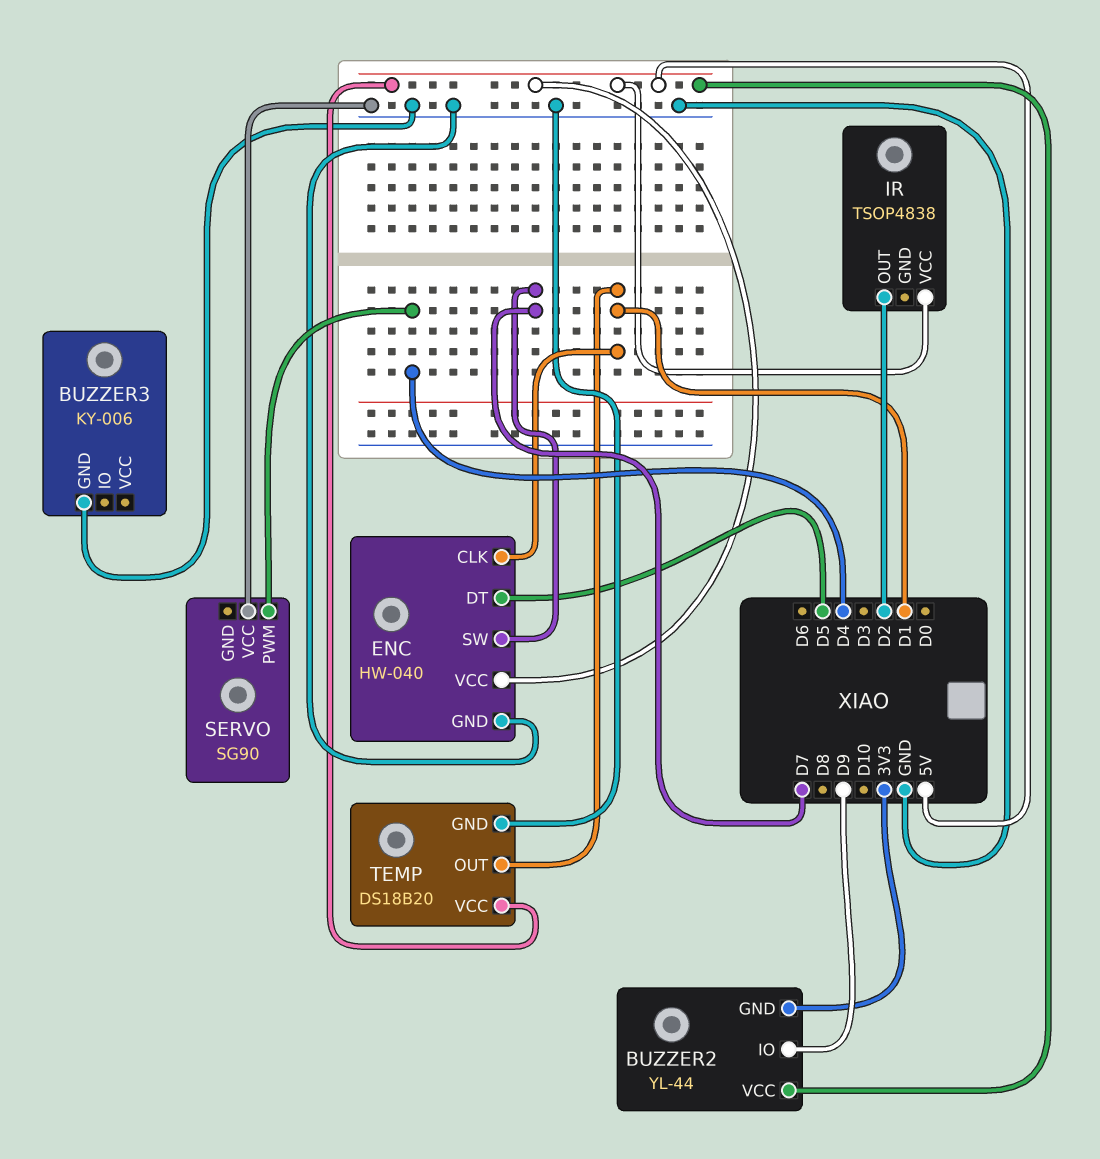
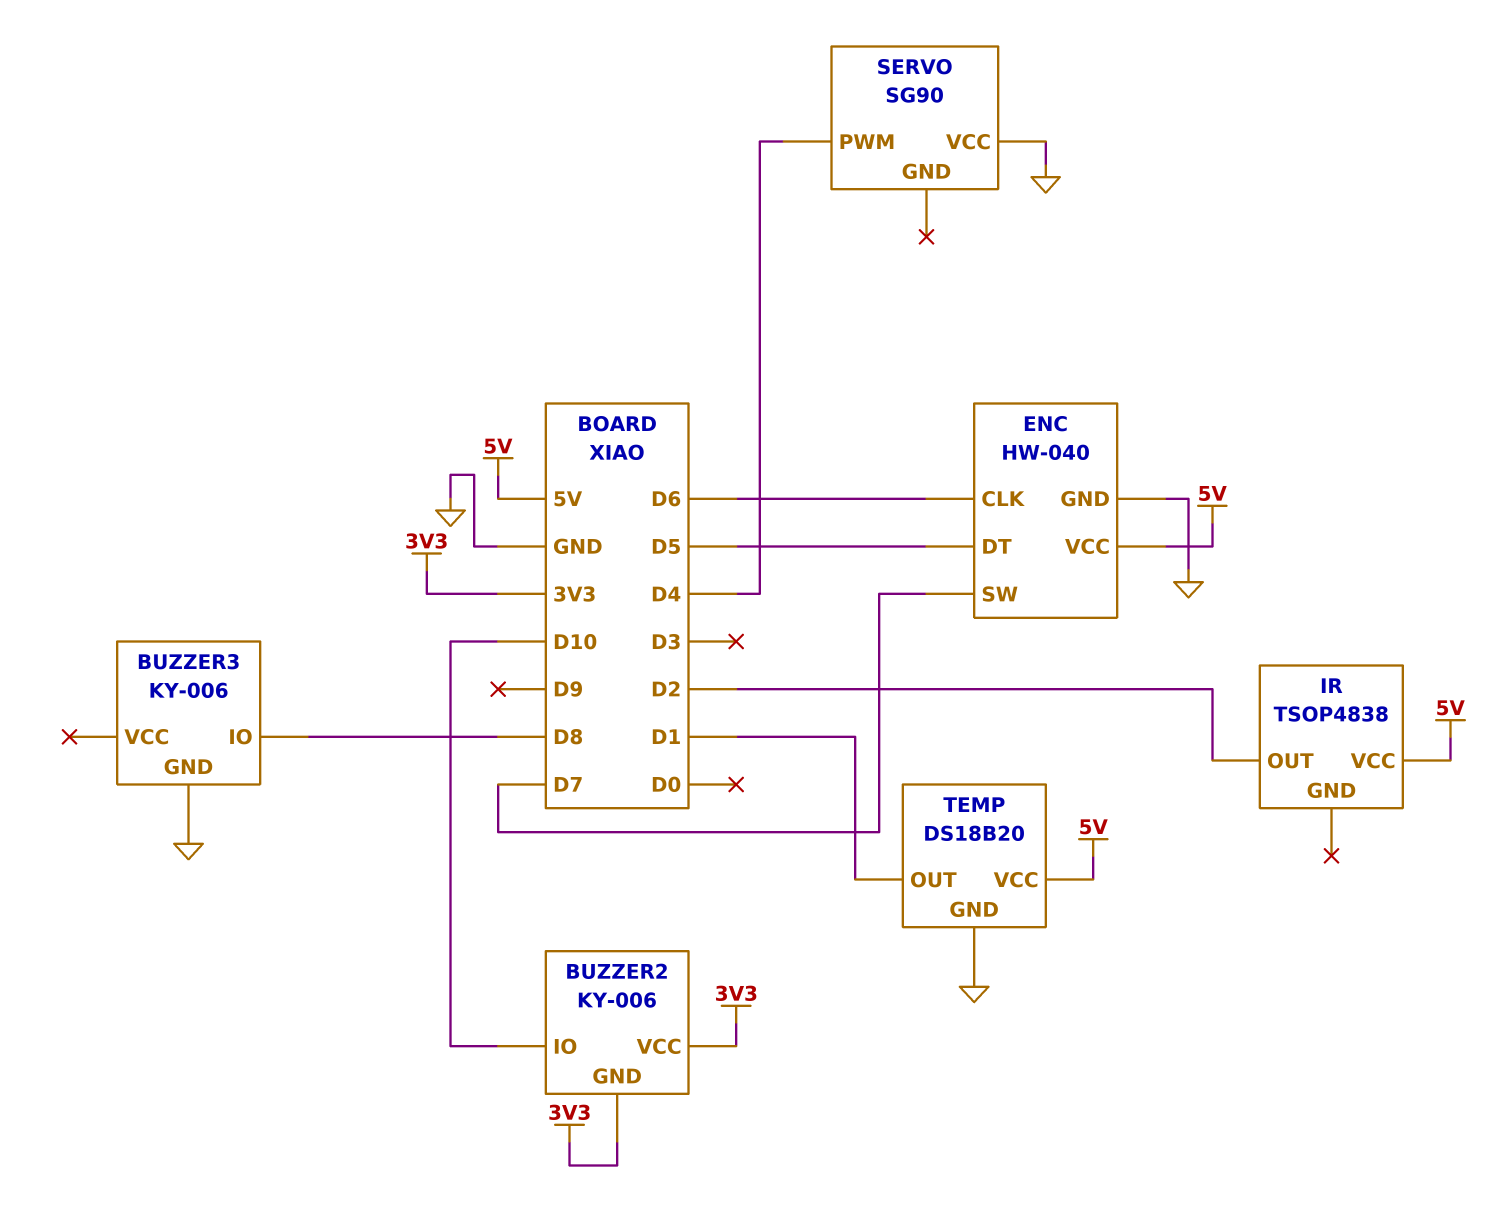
BUZZER2: YL-44 -> KY-006
BUZZER2 pin IO: D9 -> D10
BUZZER2 pin VCC: 5V -> 3V3
BUZZER3 pin IO: none -> D8
ENC pin CLK: D1 -> D6

